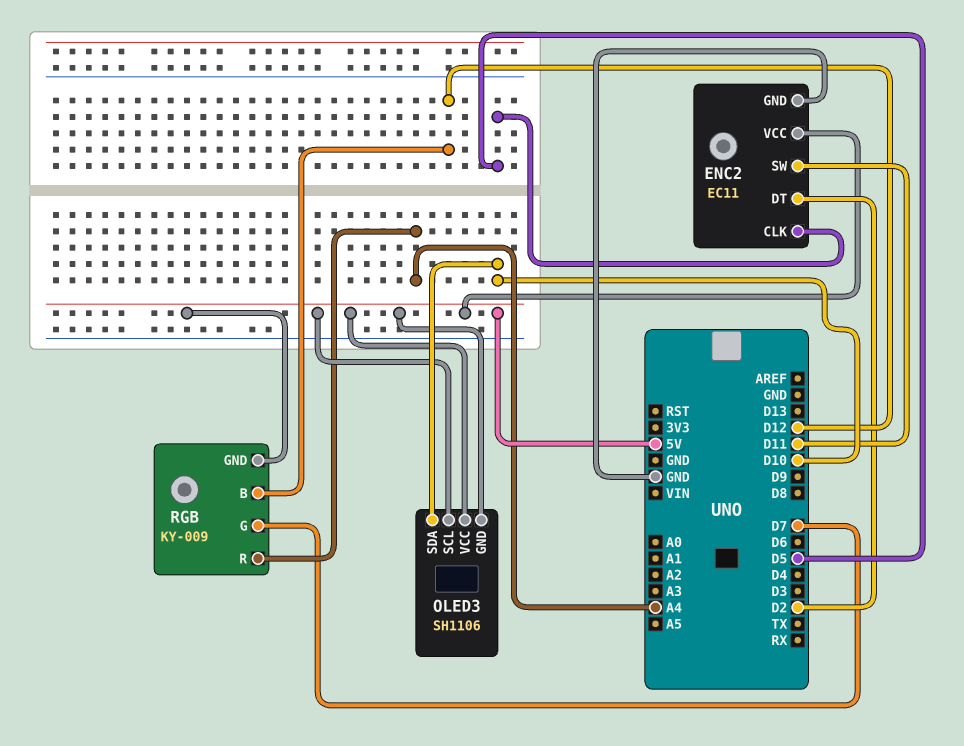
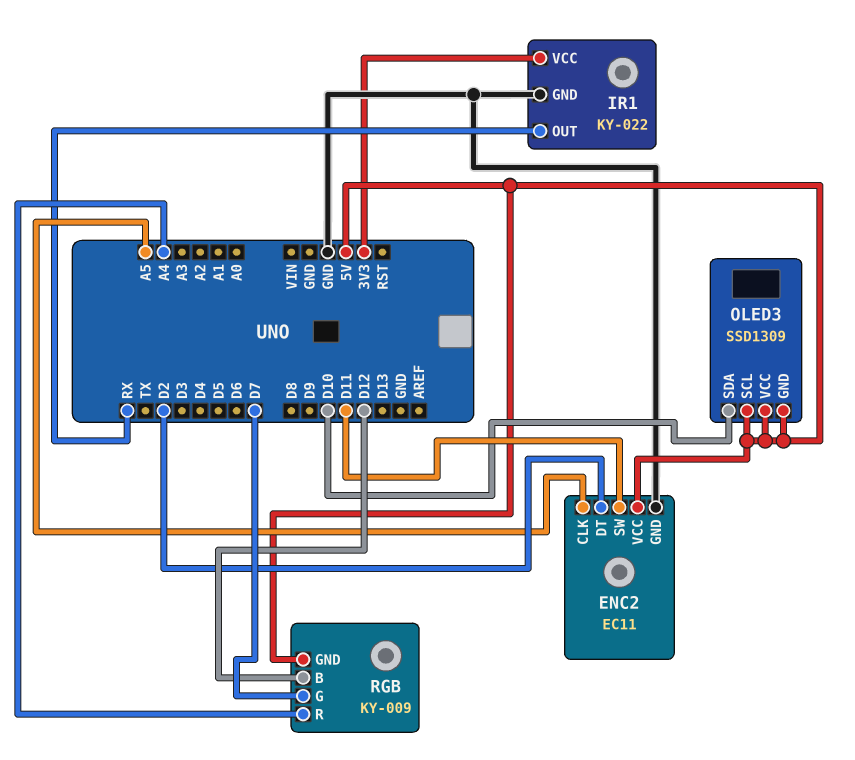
ENC2 pin CLK: D5 -> A5
IR1: none -> KY-022
IR1 pin GND: none -> GND
IR1 pin OUT: none -> RX
IR1 pin VCC: none -> 3V3
OLED3: SH1106 -> SSD1309

